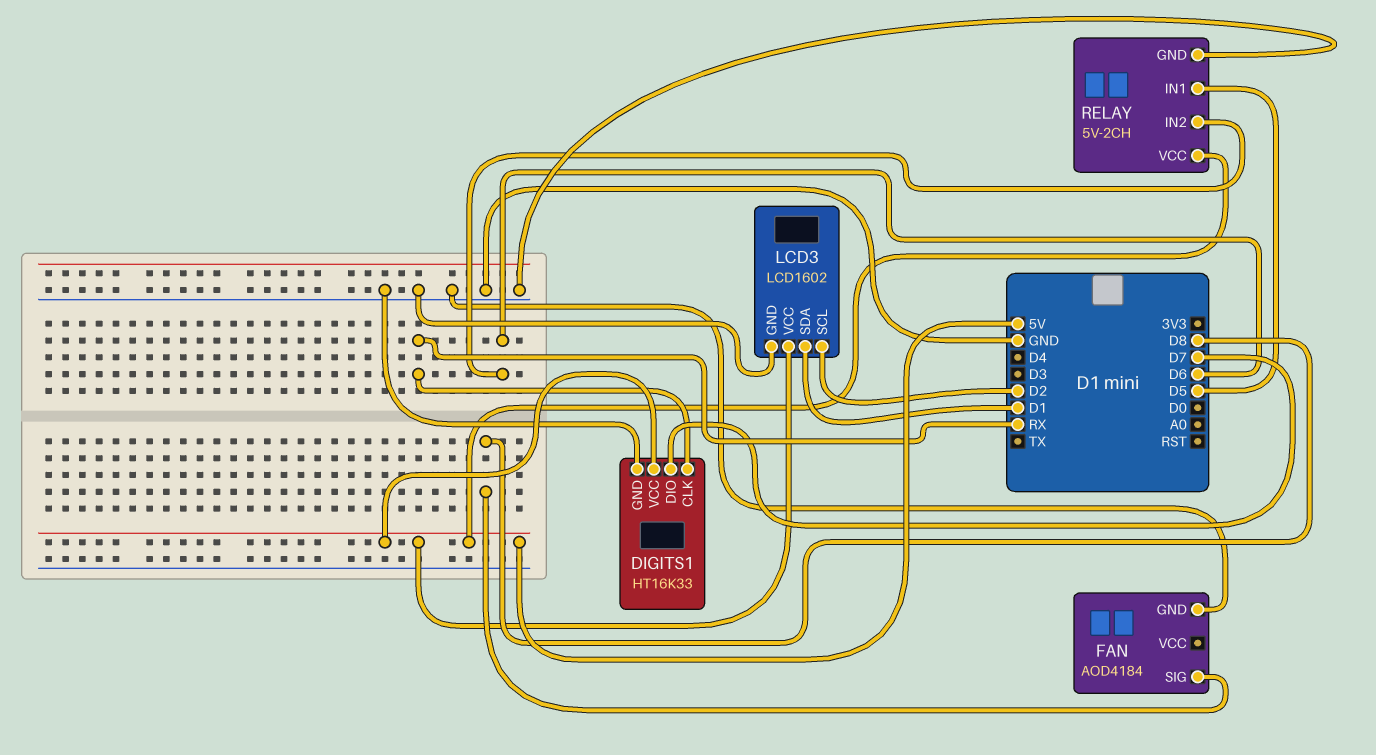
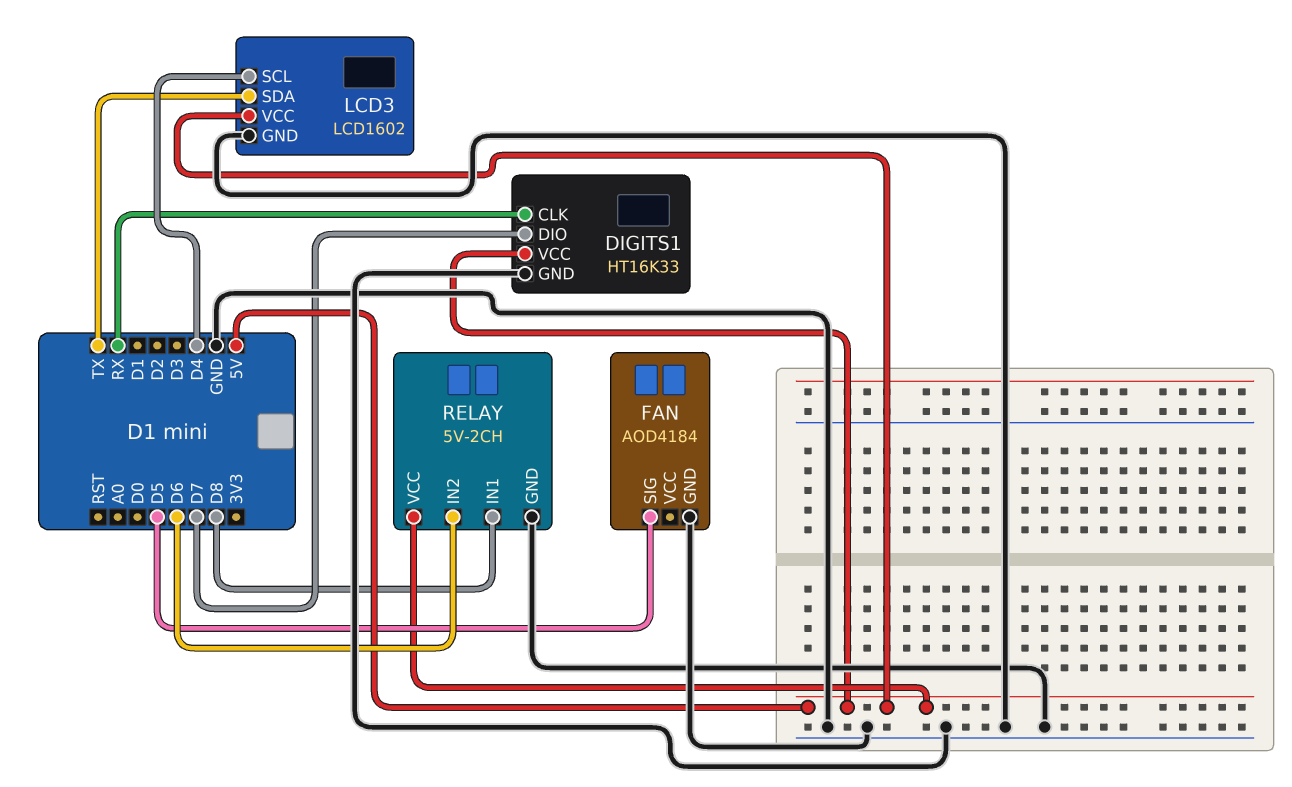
FAN pin SIG: D8 -> D5
LCD3 pin SCL: D2 -> D4
LCD3 pin SDA: D1 -> TX
RELAY pin IN1: D5 -> D8

